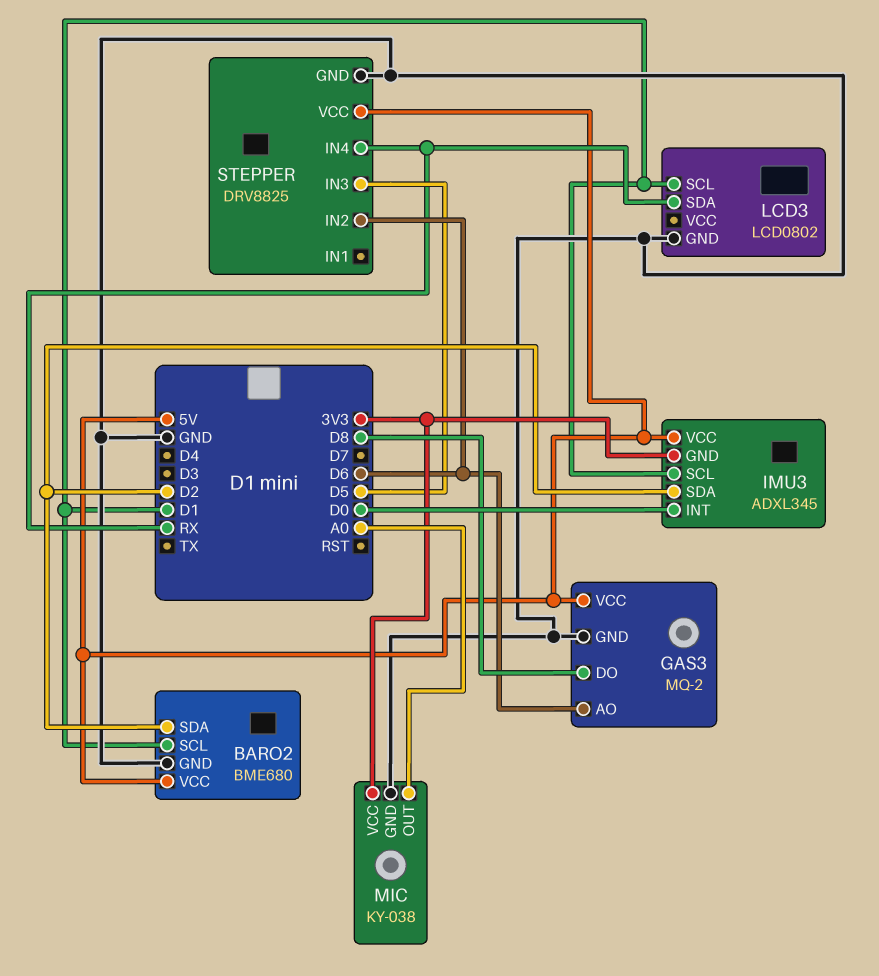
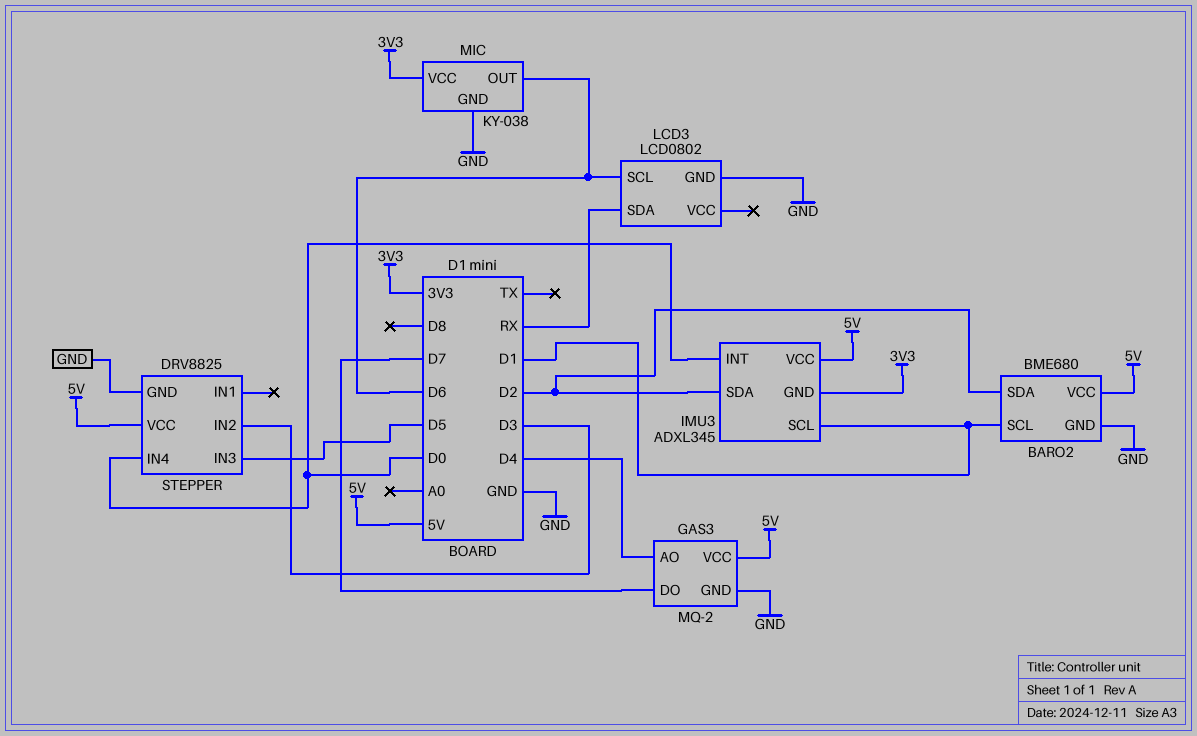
GAS3 pin AO: D6 -> D4
GAS3 pin DO: D8 -> D7
LCD3 pin SCL: D1 -> D6
MIC pin OUT: A0 -> D6
STEPPER pin IN2: D6 -> D3
STEPPER pin IN4: RX -> D0

